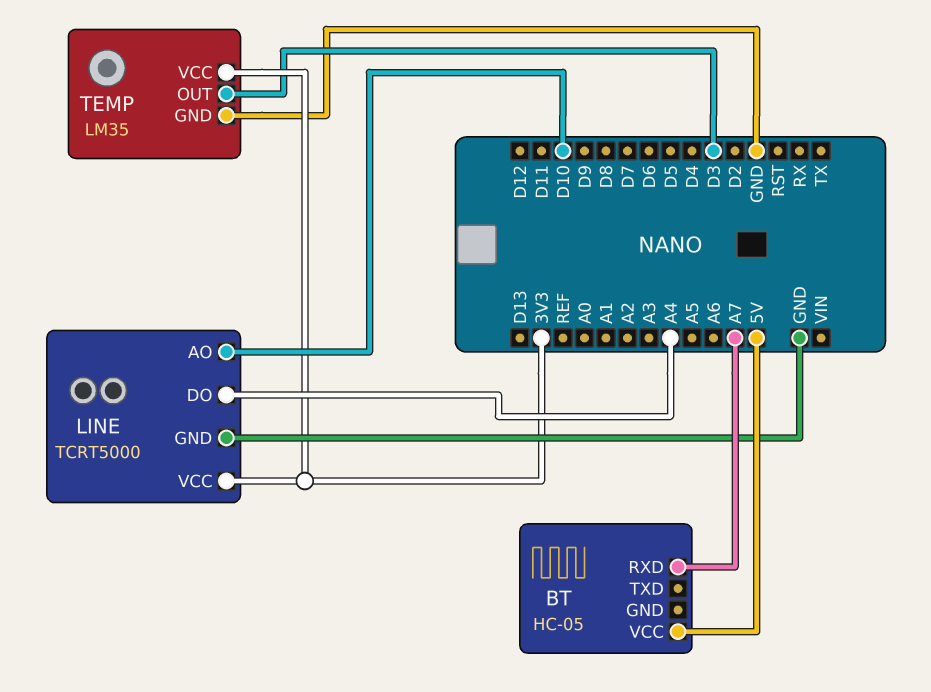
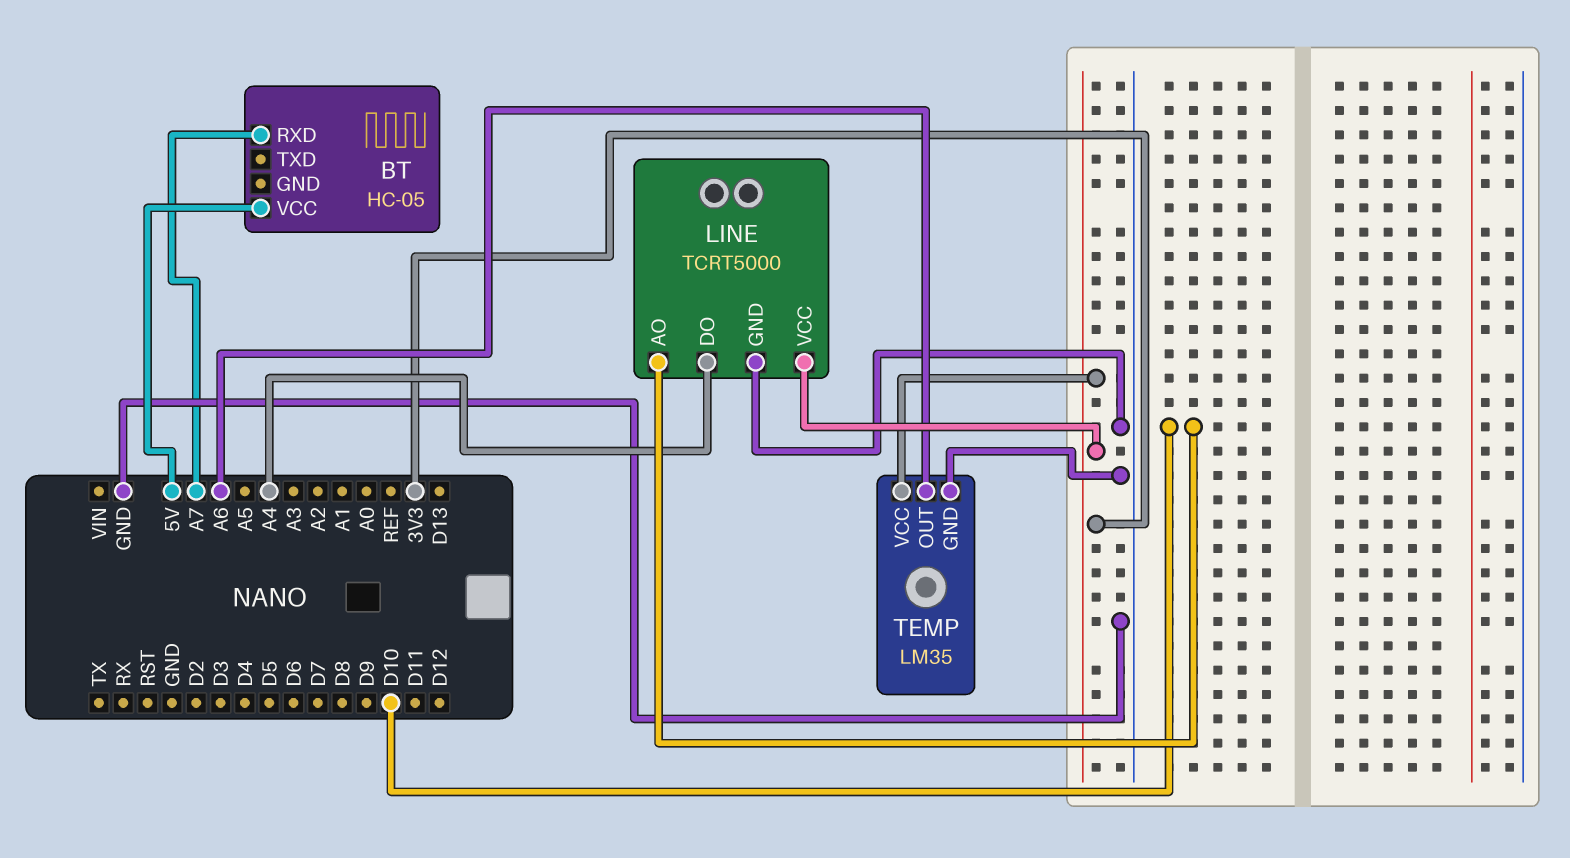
TEMP pin OUT: D3 -> A6

